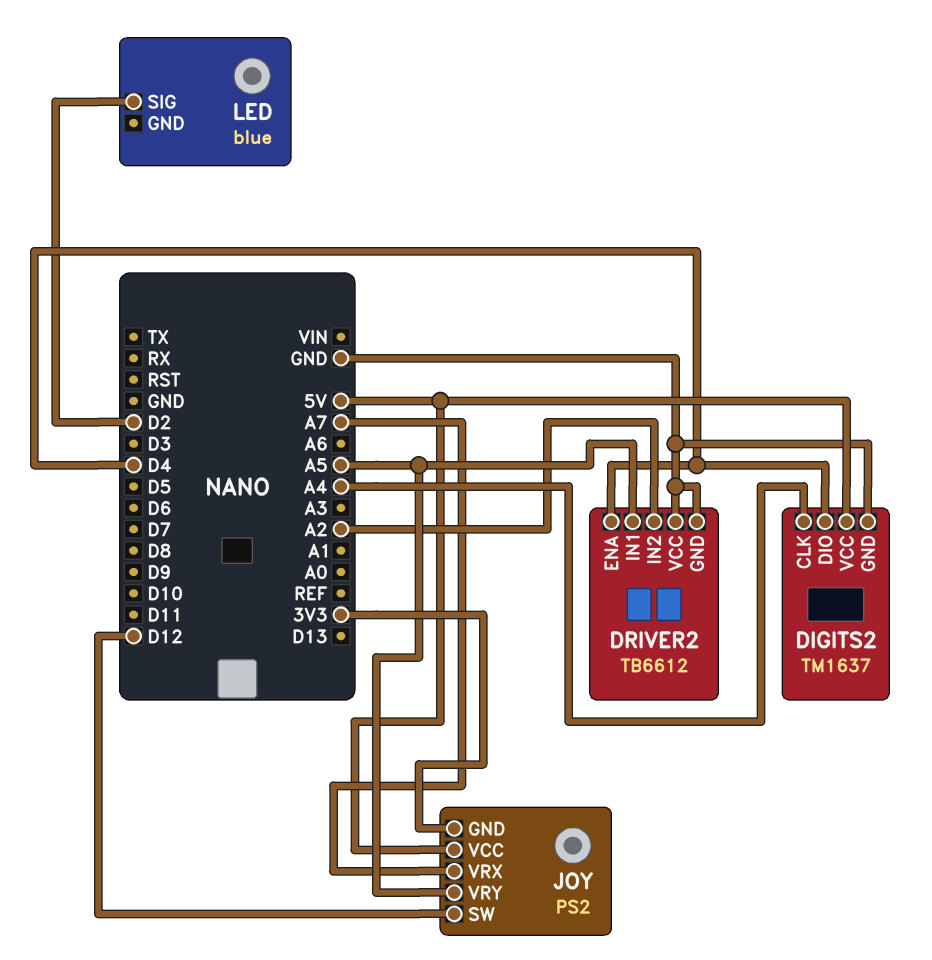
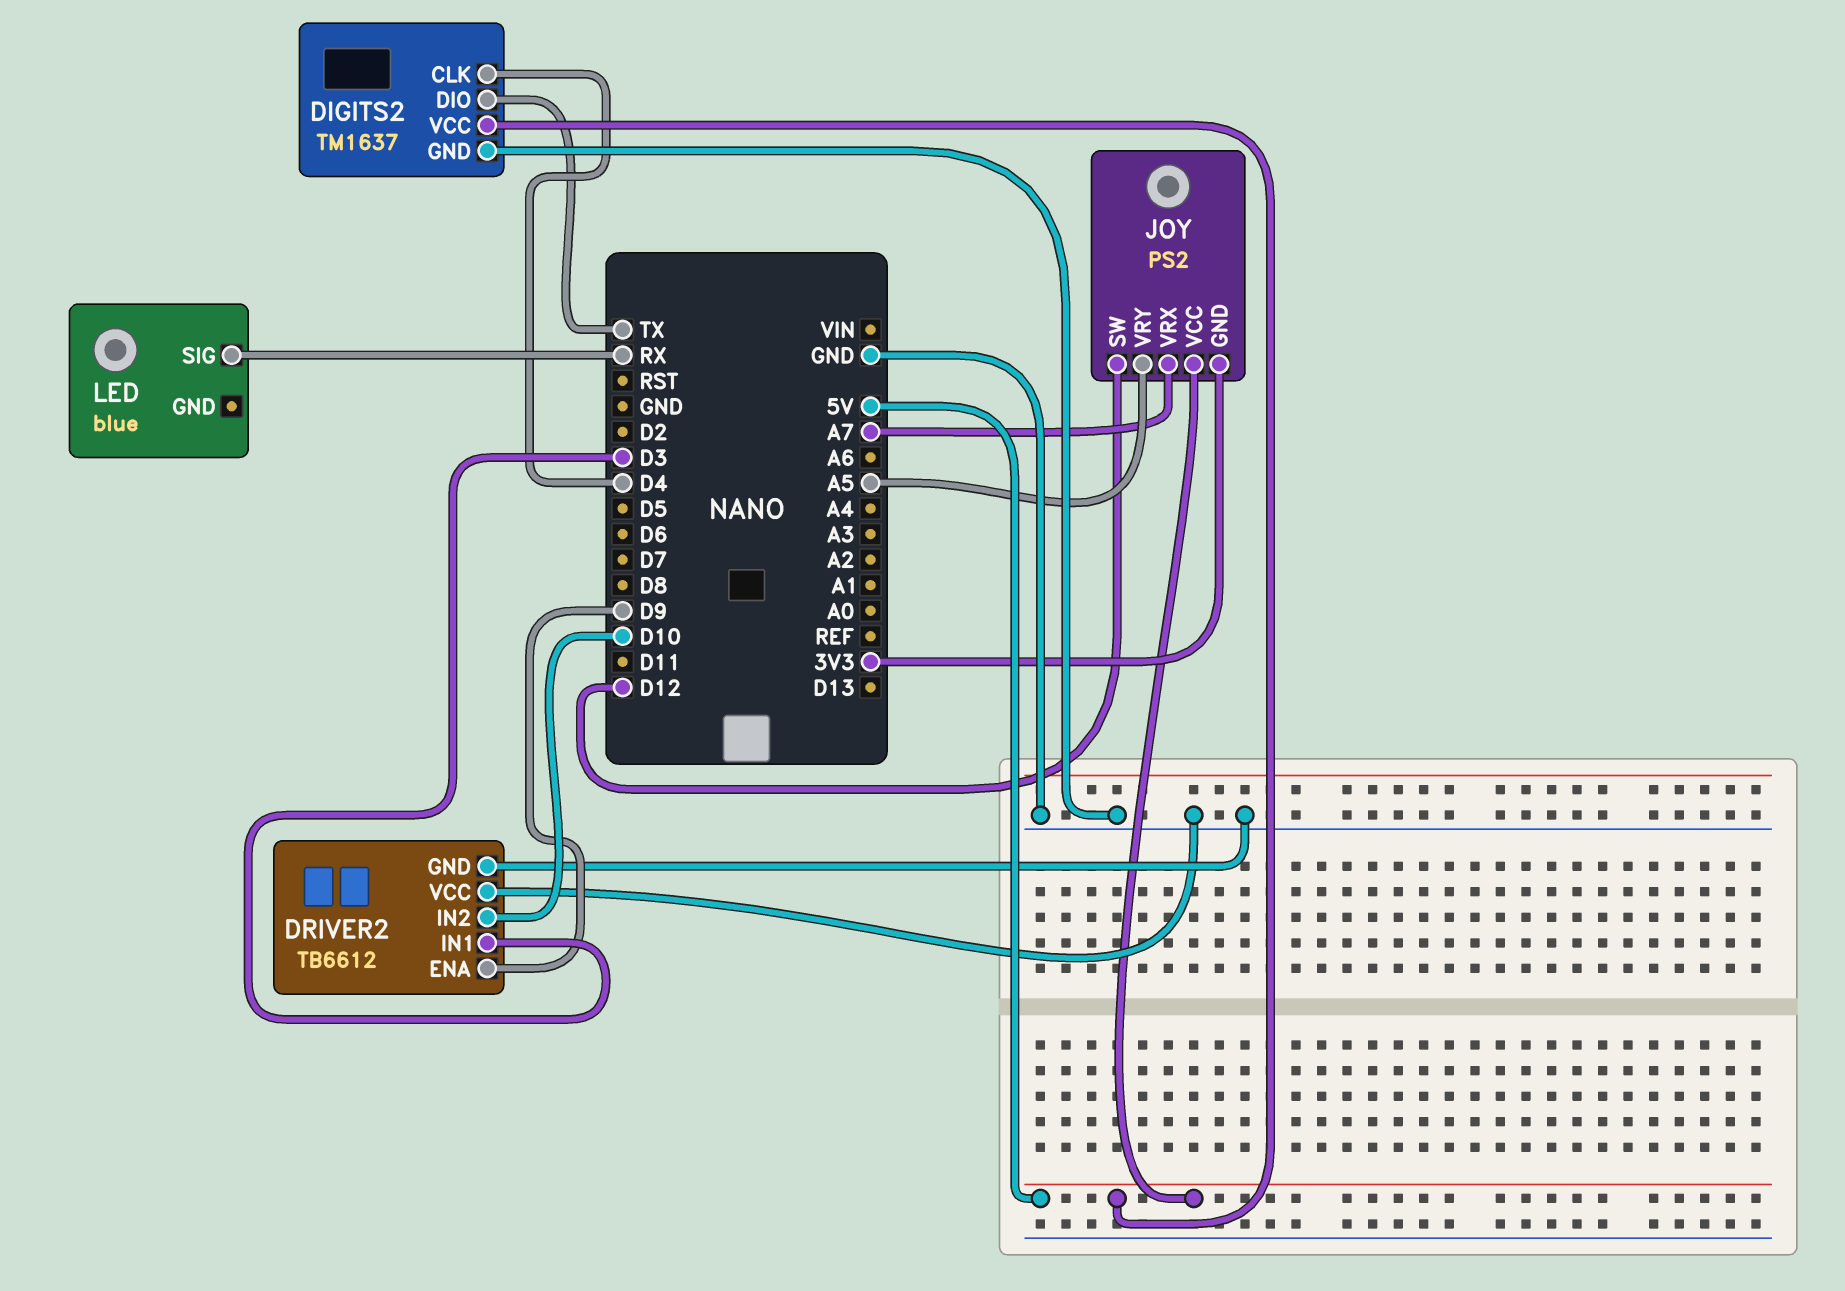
DIGITS2 pin CLK: A4 -> D4
DIGITS2 pin DIO: D4 -> TX
DRIVER2 pin ENA: D4 -> D9
DRIVER2 pin IN1: A5 -> D3
DRIVER2 pin IN2: A2 -> D10
LED pin SIG: D2 -> RX

